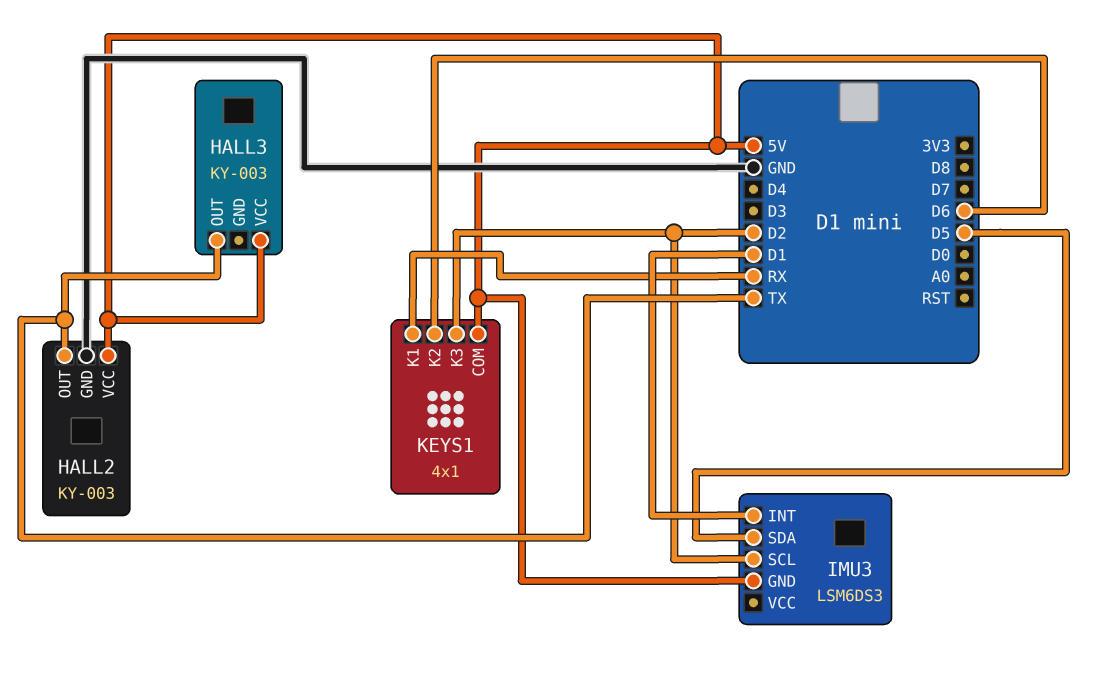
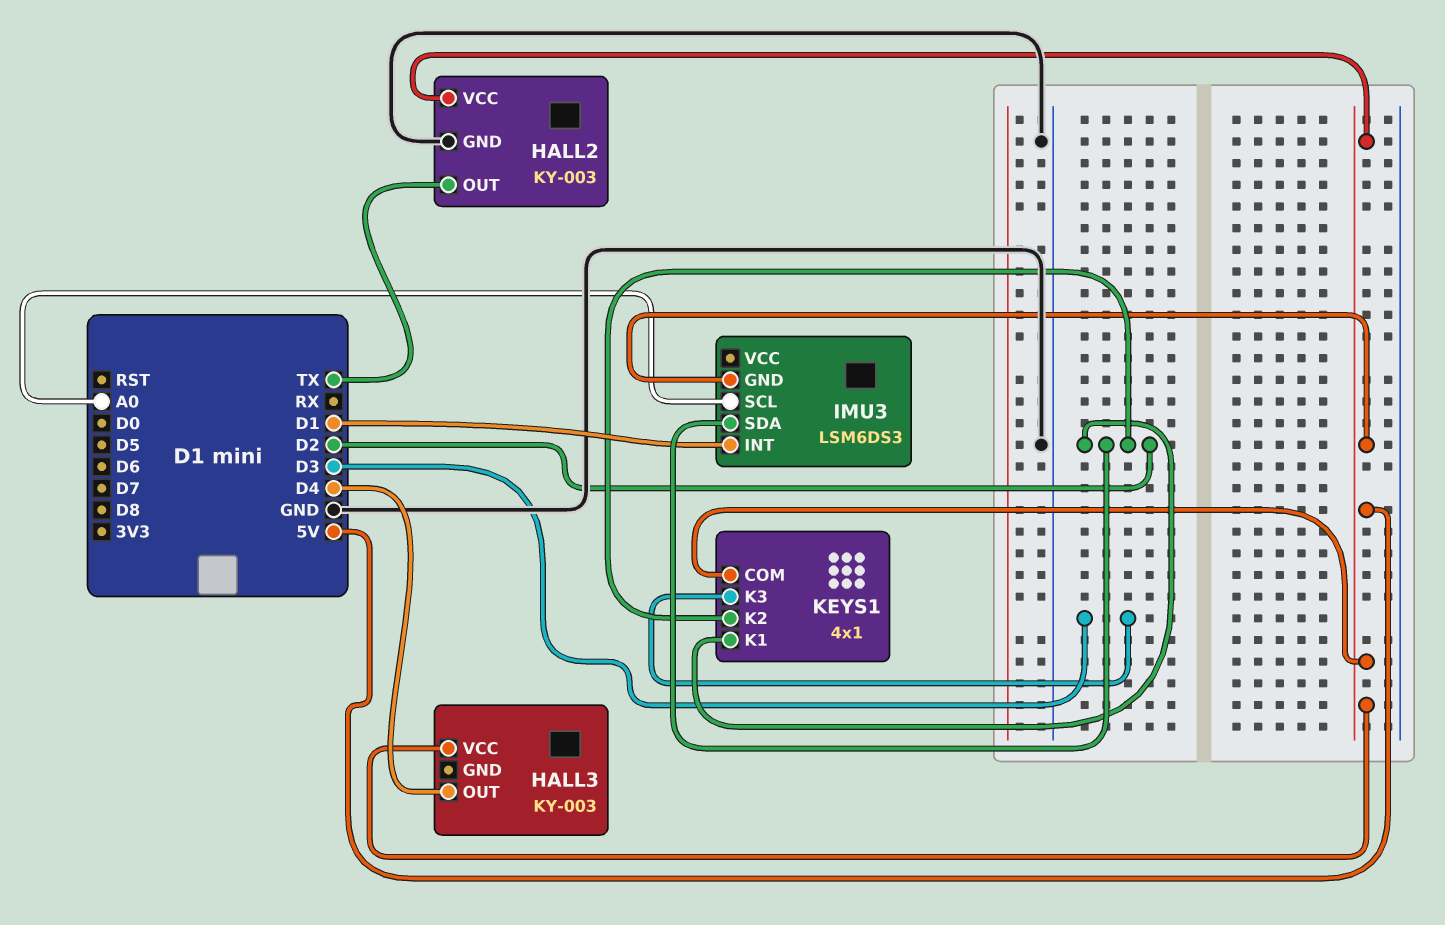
HALL3 pin OUT: TX -> D4
IMU3 pin SCL: D2 -> A0
IMU3 pin SDA: D5 -> D2
KEYS1 pin K1: RX -> D2
KEYS1 pin K2: D6 -> D2
KEYS1 pin K3: D2 -> D3

